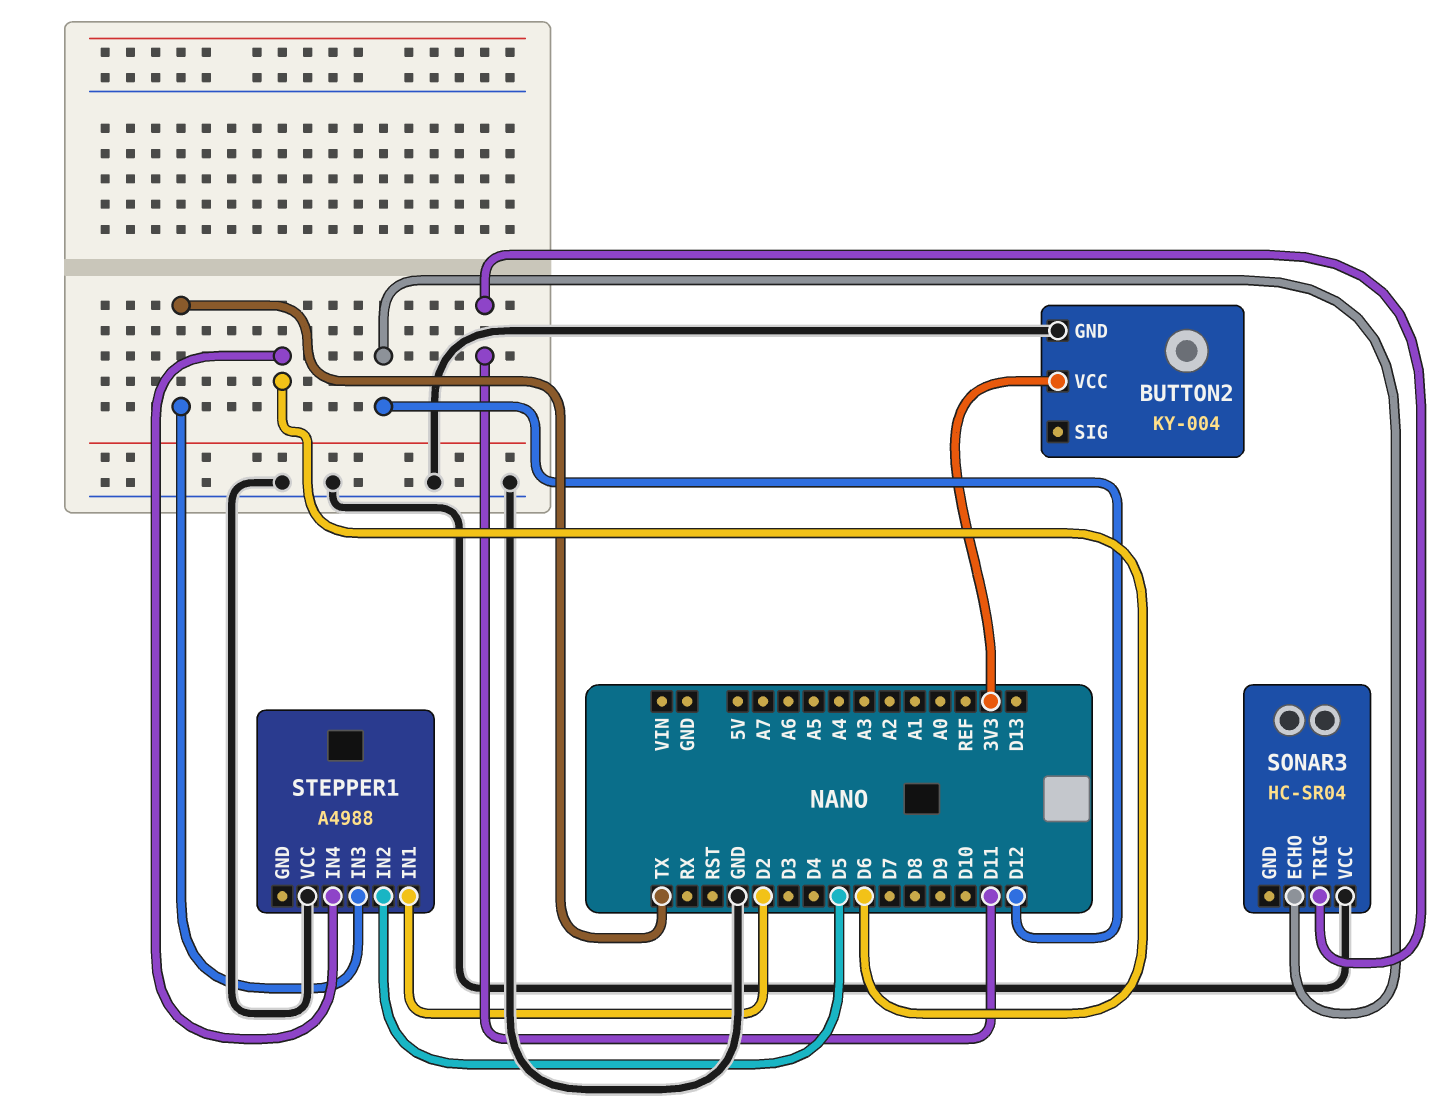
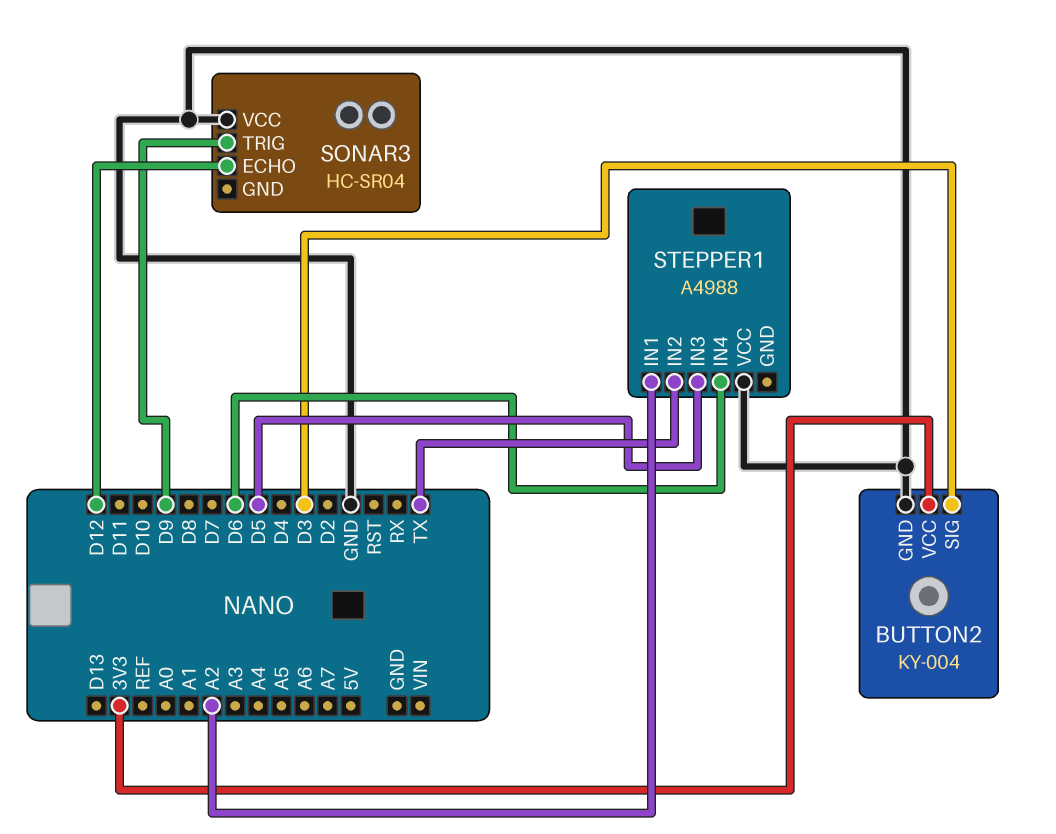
BUTTON2 pin SIG: none -> D3
SONAR3 pin TRIG: D11 -> D9
STEPPER1 pin IN1: D2 -> A2
STEPPER1 pin IN2: D5 -> TX
STEPPER1 pin IN3: TX -> D5

